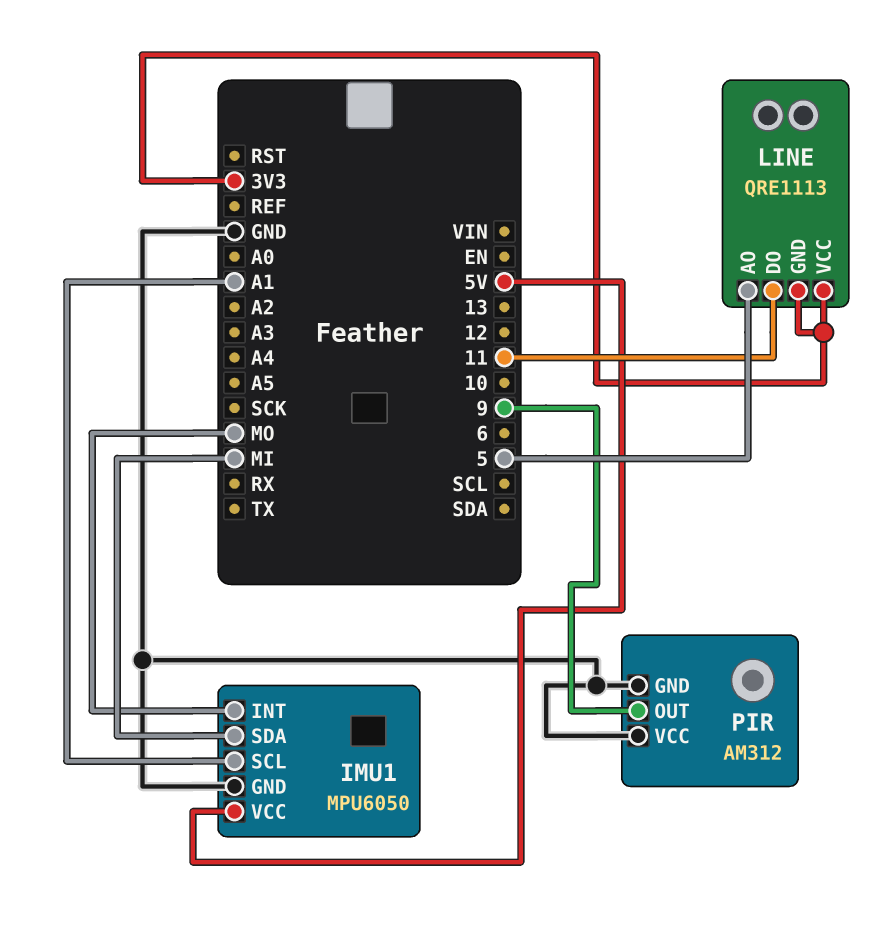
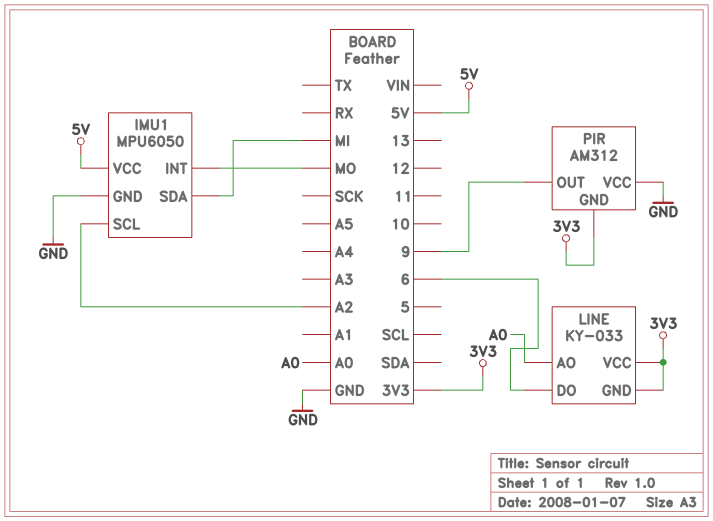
IMU1 pin SCL: A1 -> A2
LINE: QRE1113 -> KY-033
LINE pin AO: 5 -> A0
LINE pin DO: 11 -> 6
PIR pin GND: GND -> 3V3

